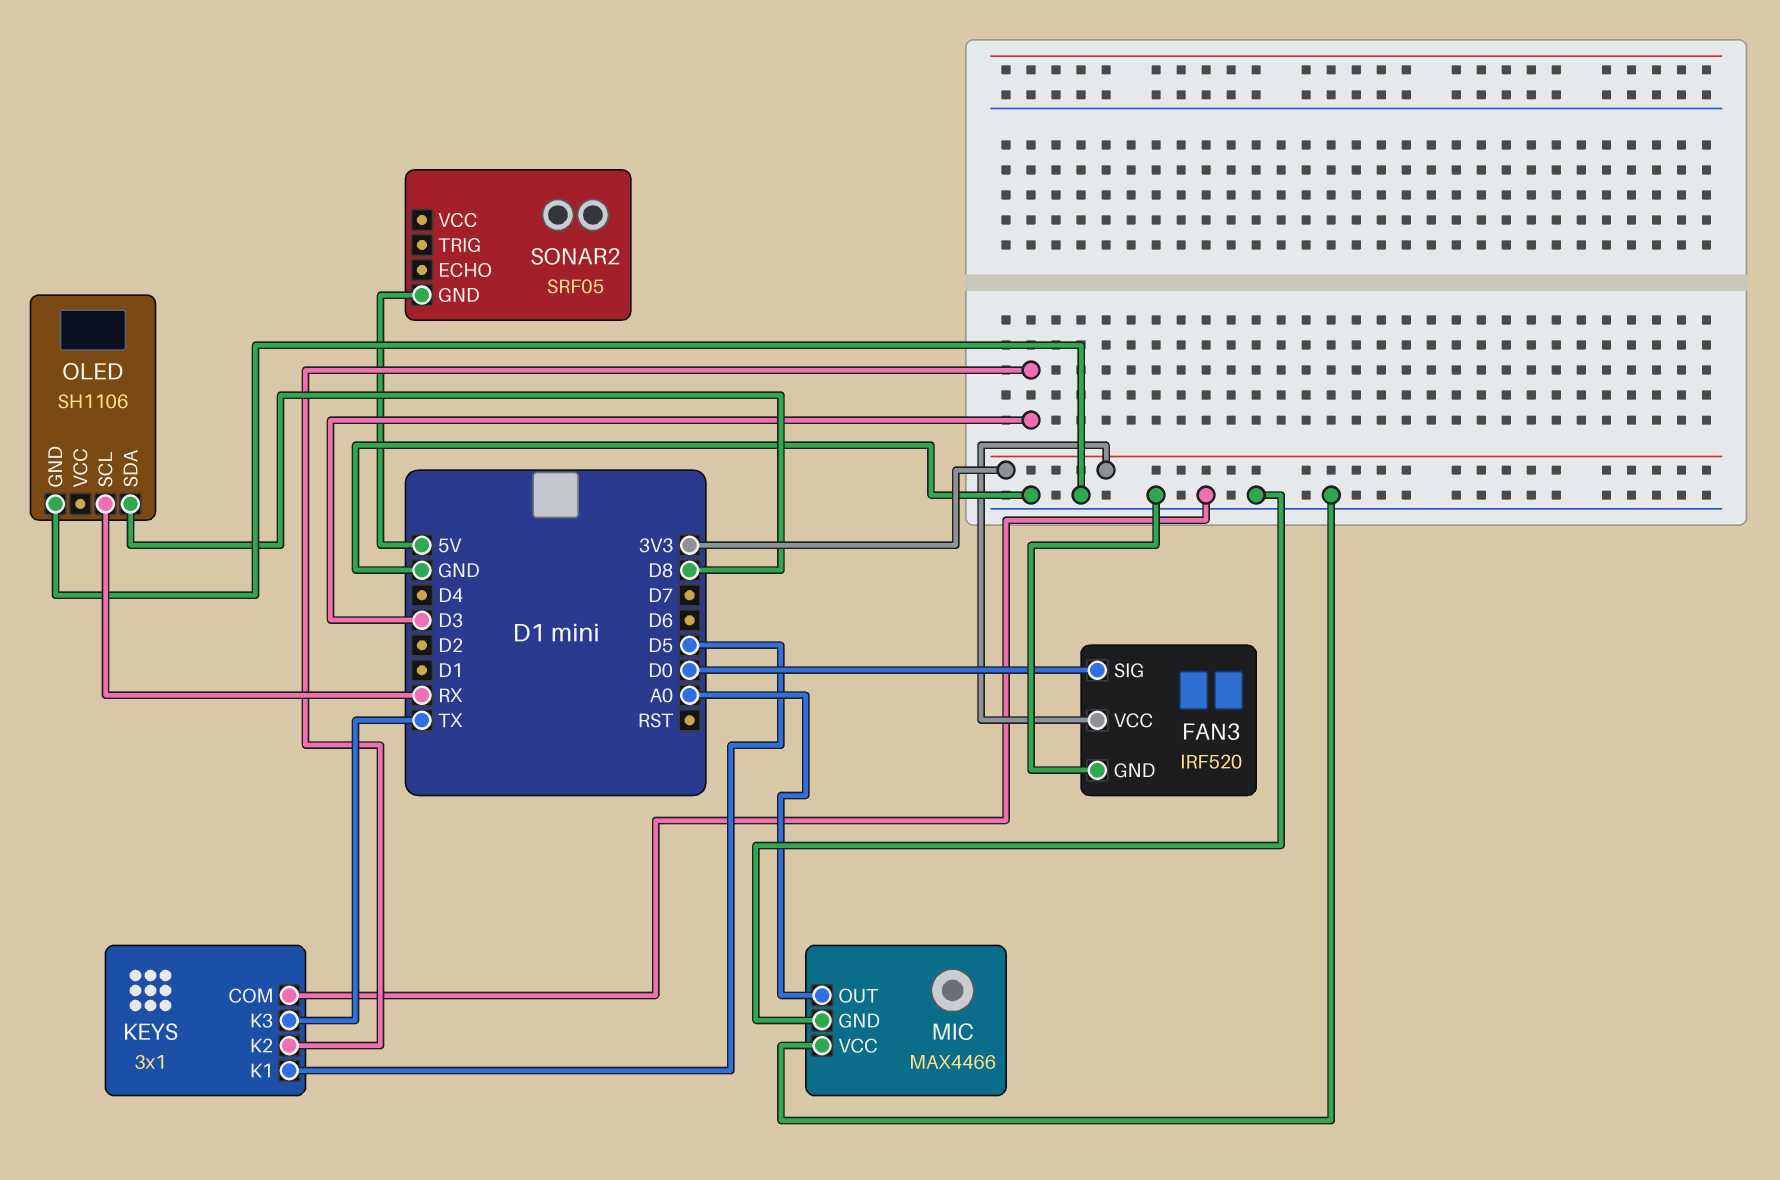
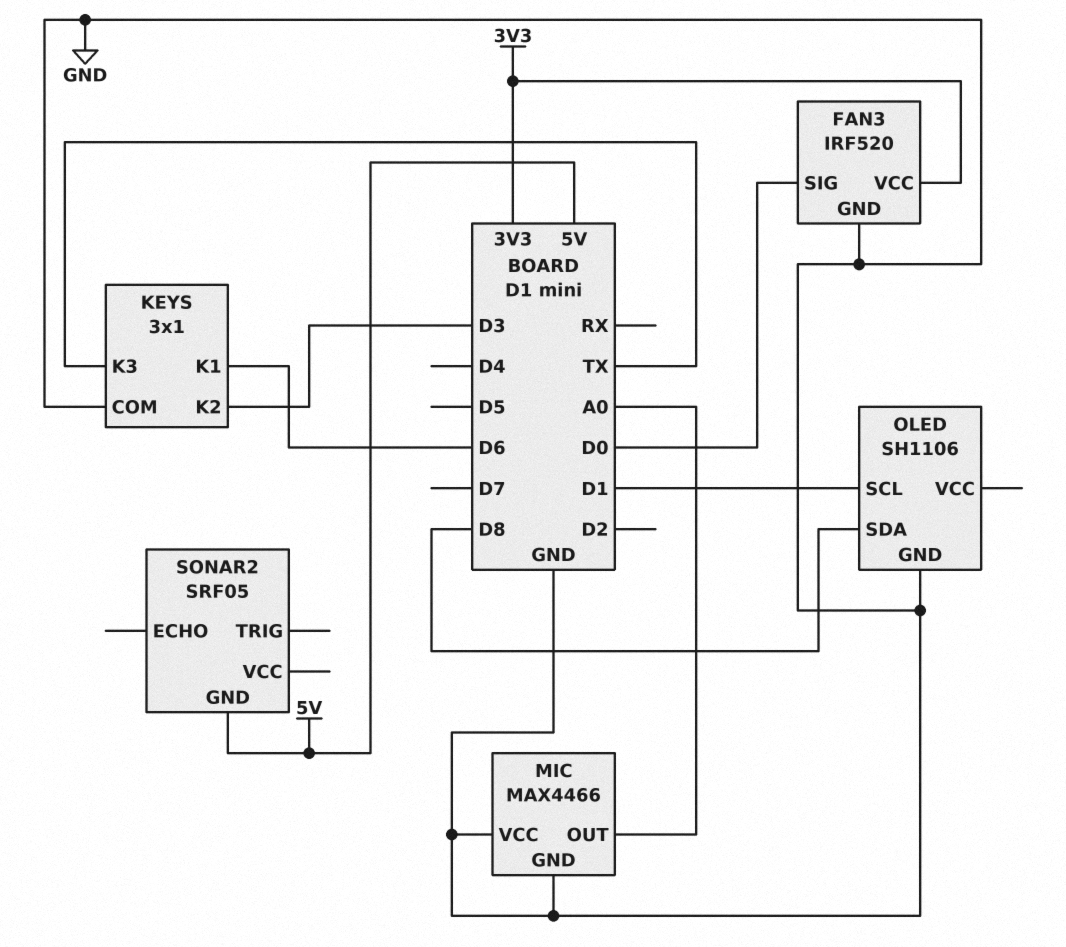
KEYS pin K1: D5 -> D6
OLED pin SCL: RX -> D1

